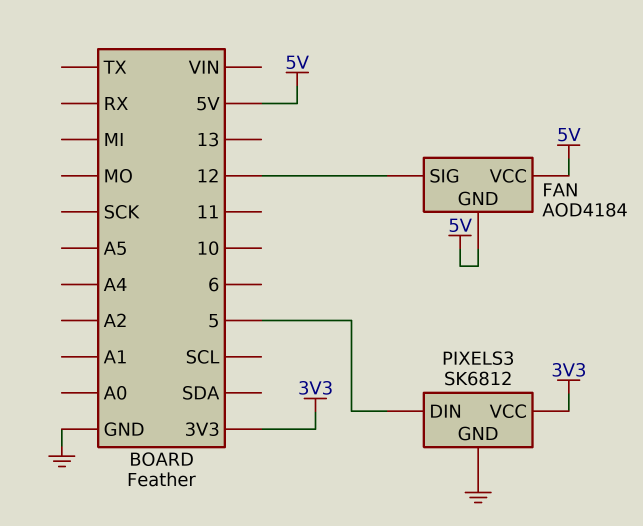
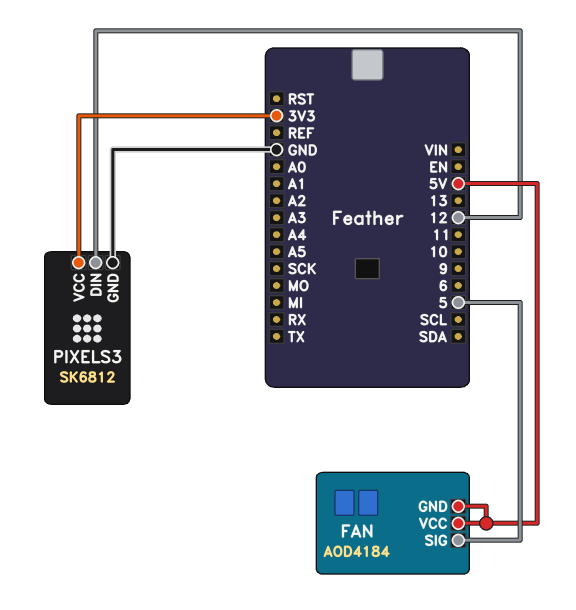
FAN pin SIG: 12 -> 5
PIXELS3 pin DIN: 5 -> 12

